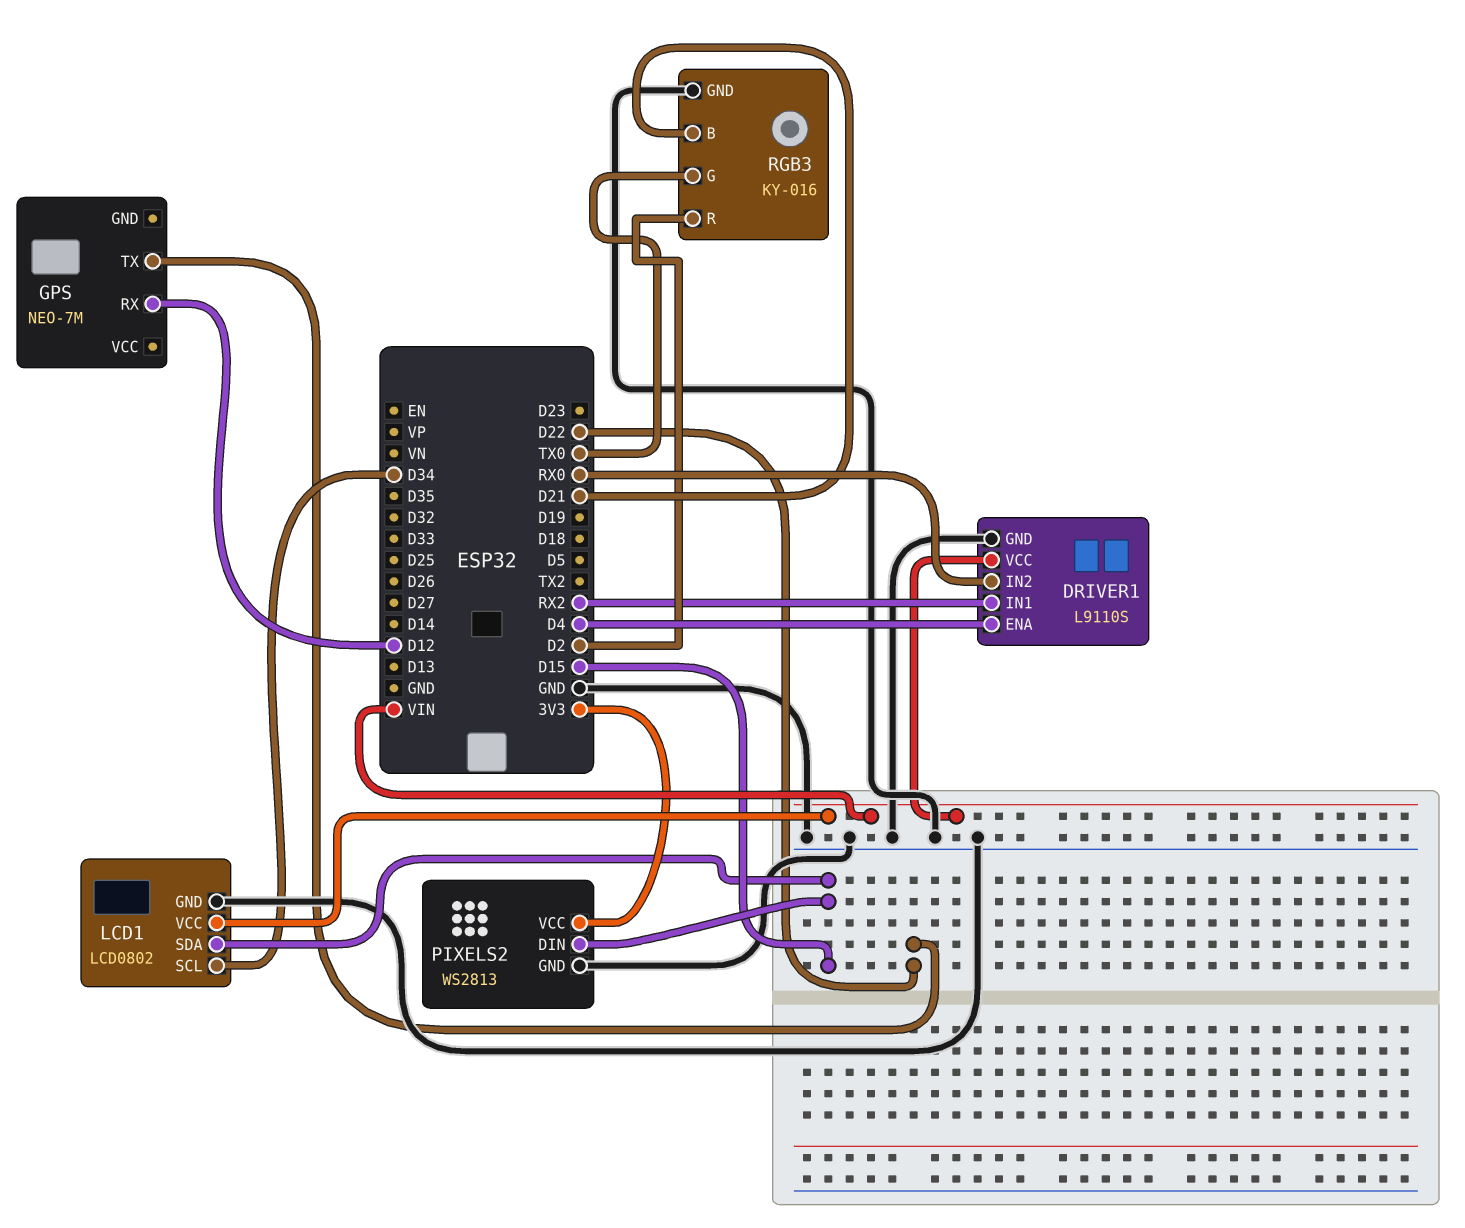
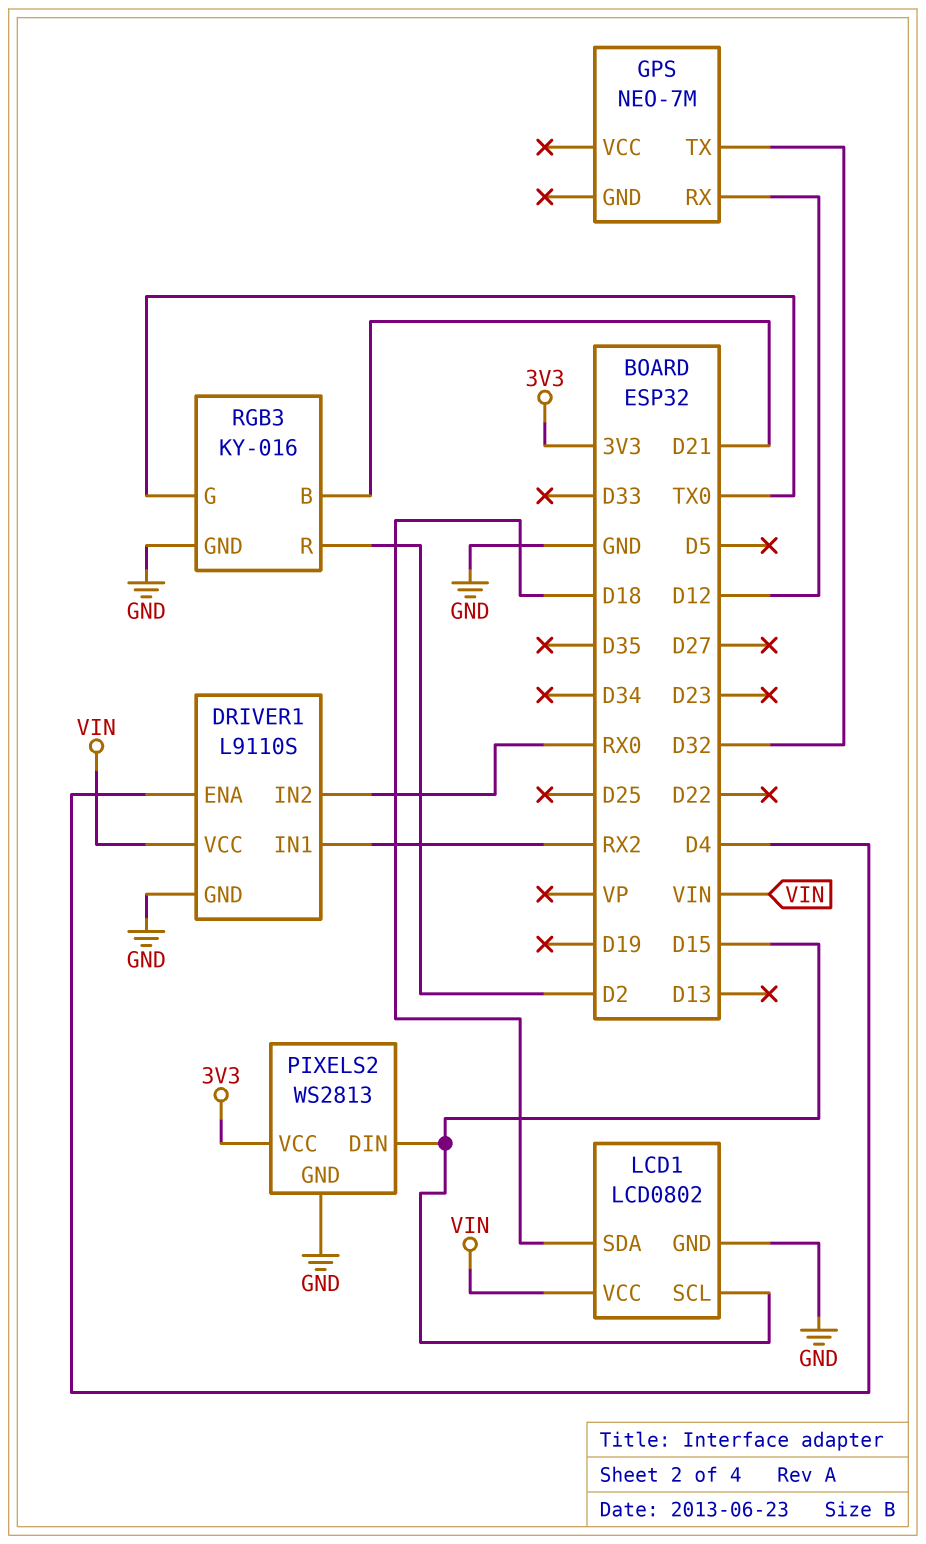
GPS pin TX: D22 -> D32
LCD1 pin SCL: D34 -> D15
LCD1 pin SDA: D15 -> D18

